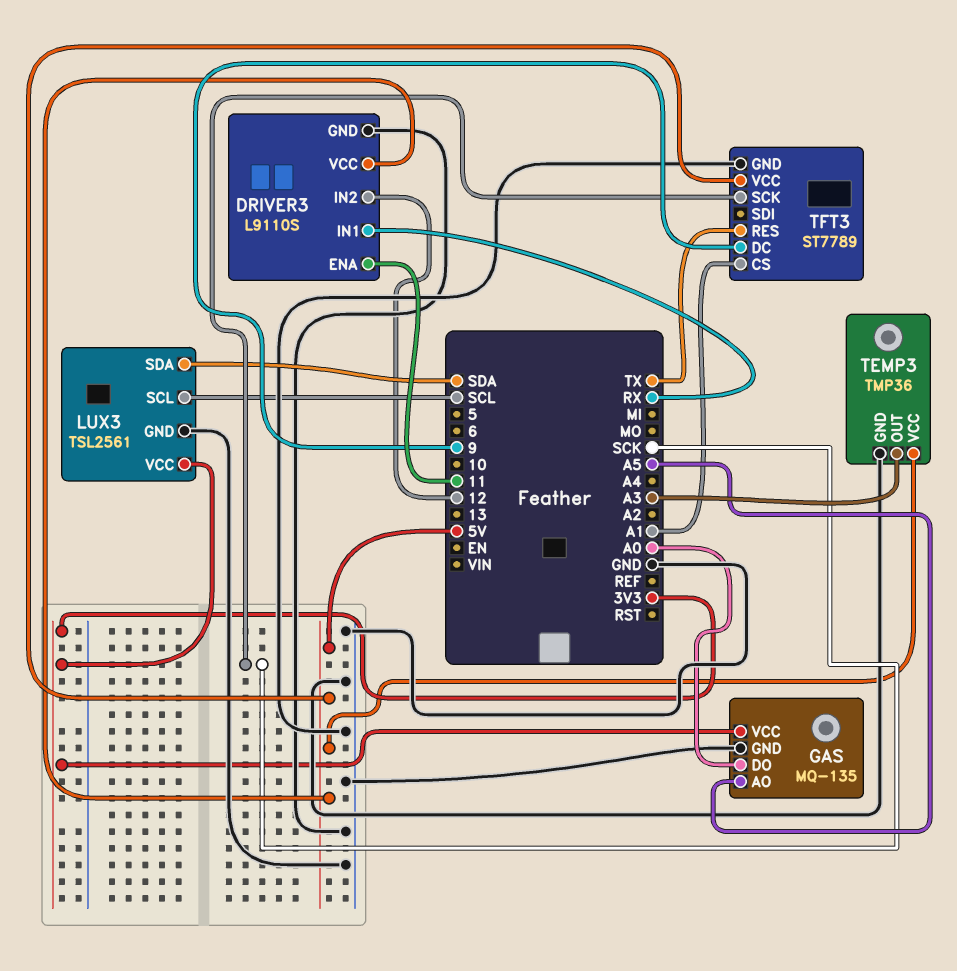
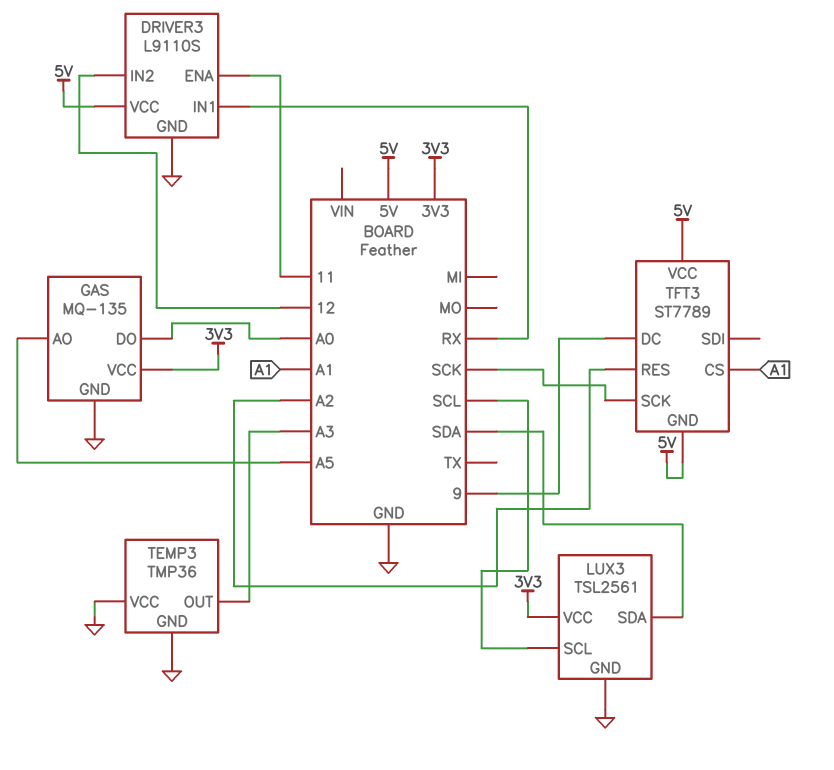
TEMP3 pin VCC: 5V -> GND
TFT3 pin GND: GND -> 5V
TFT3 pin RES: TX -> A2

